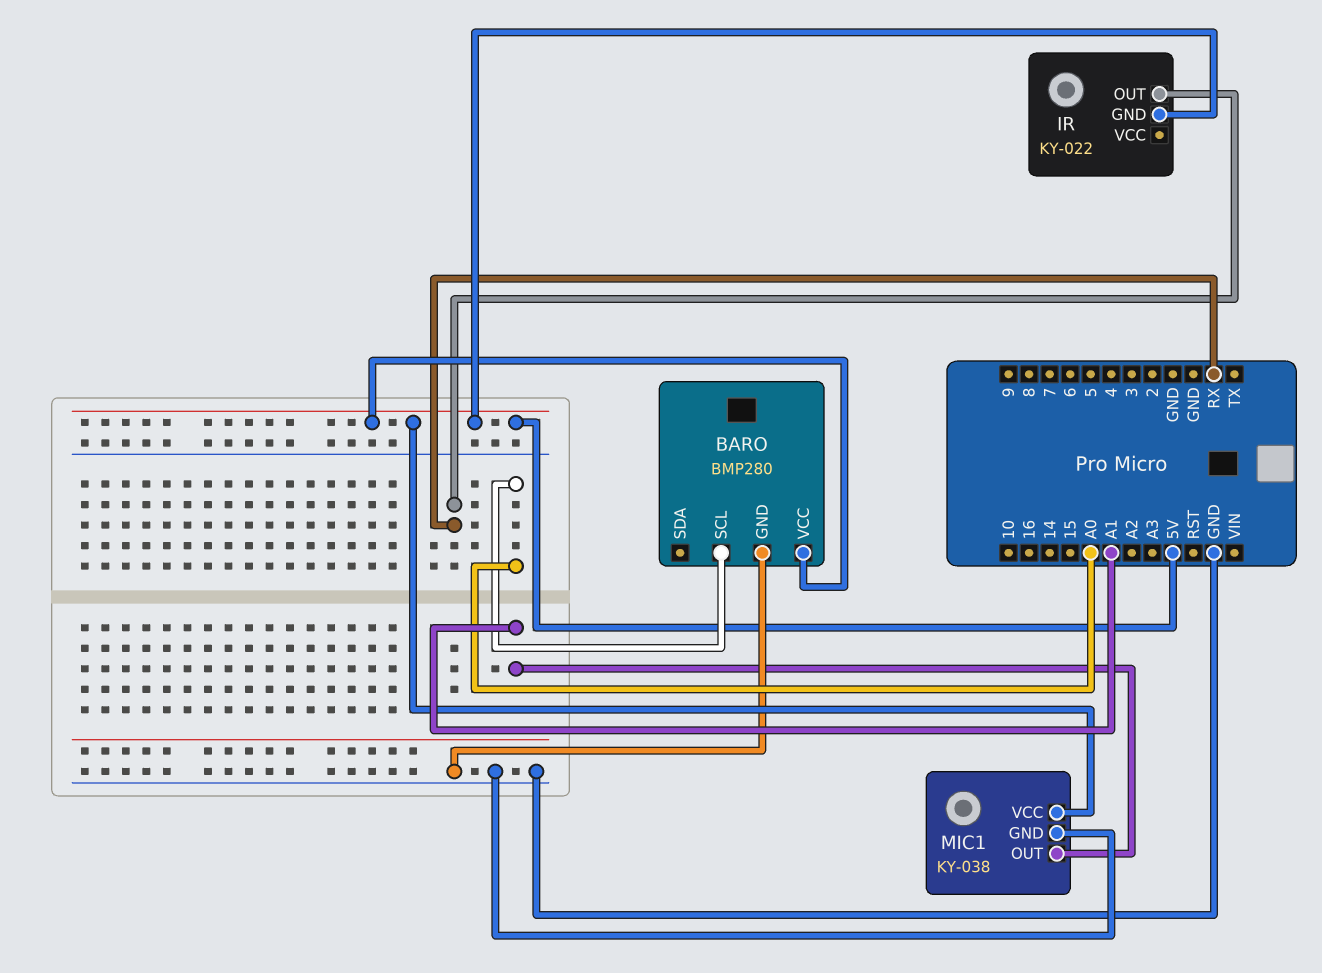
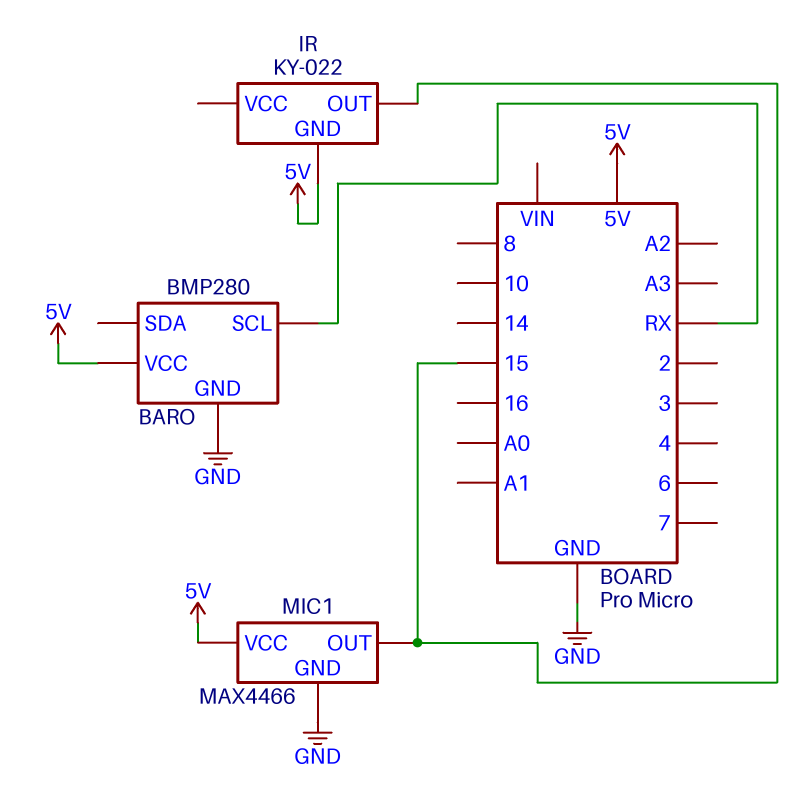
BARO pin SCL: A0 -> RX
IR pin OUT: RX -> 15
MIC1: KY-038 -> MAX4466
MIC1 pin OUT: A1 -> 15

